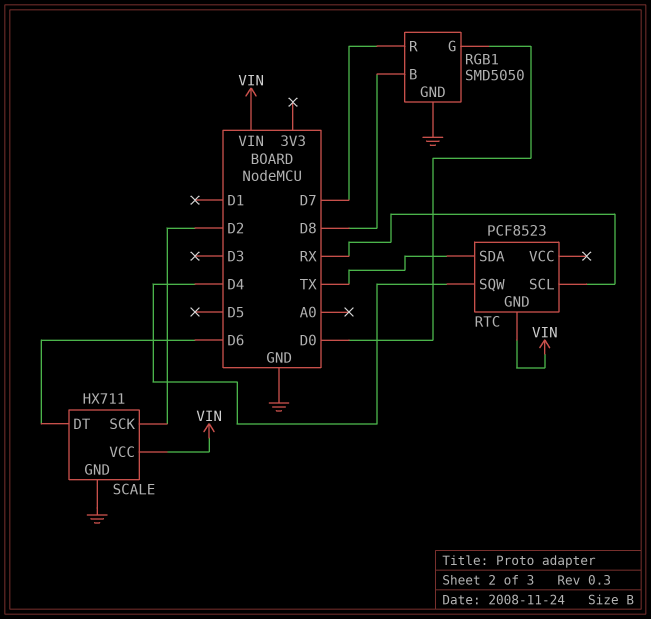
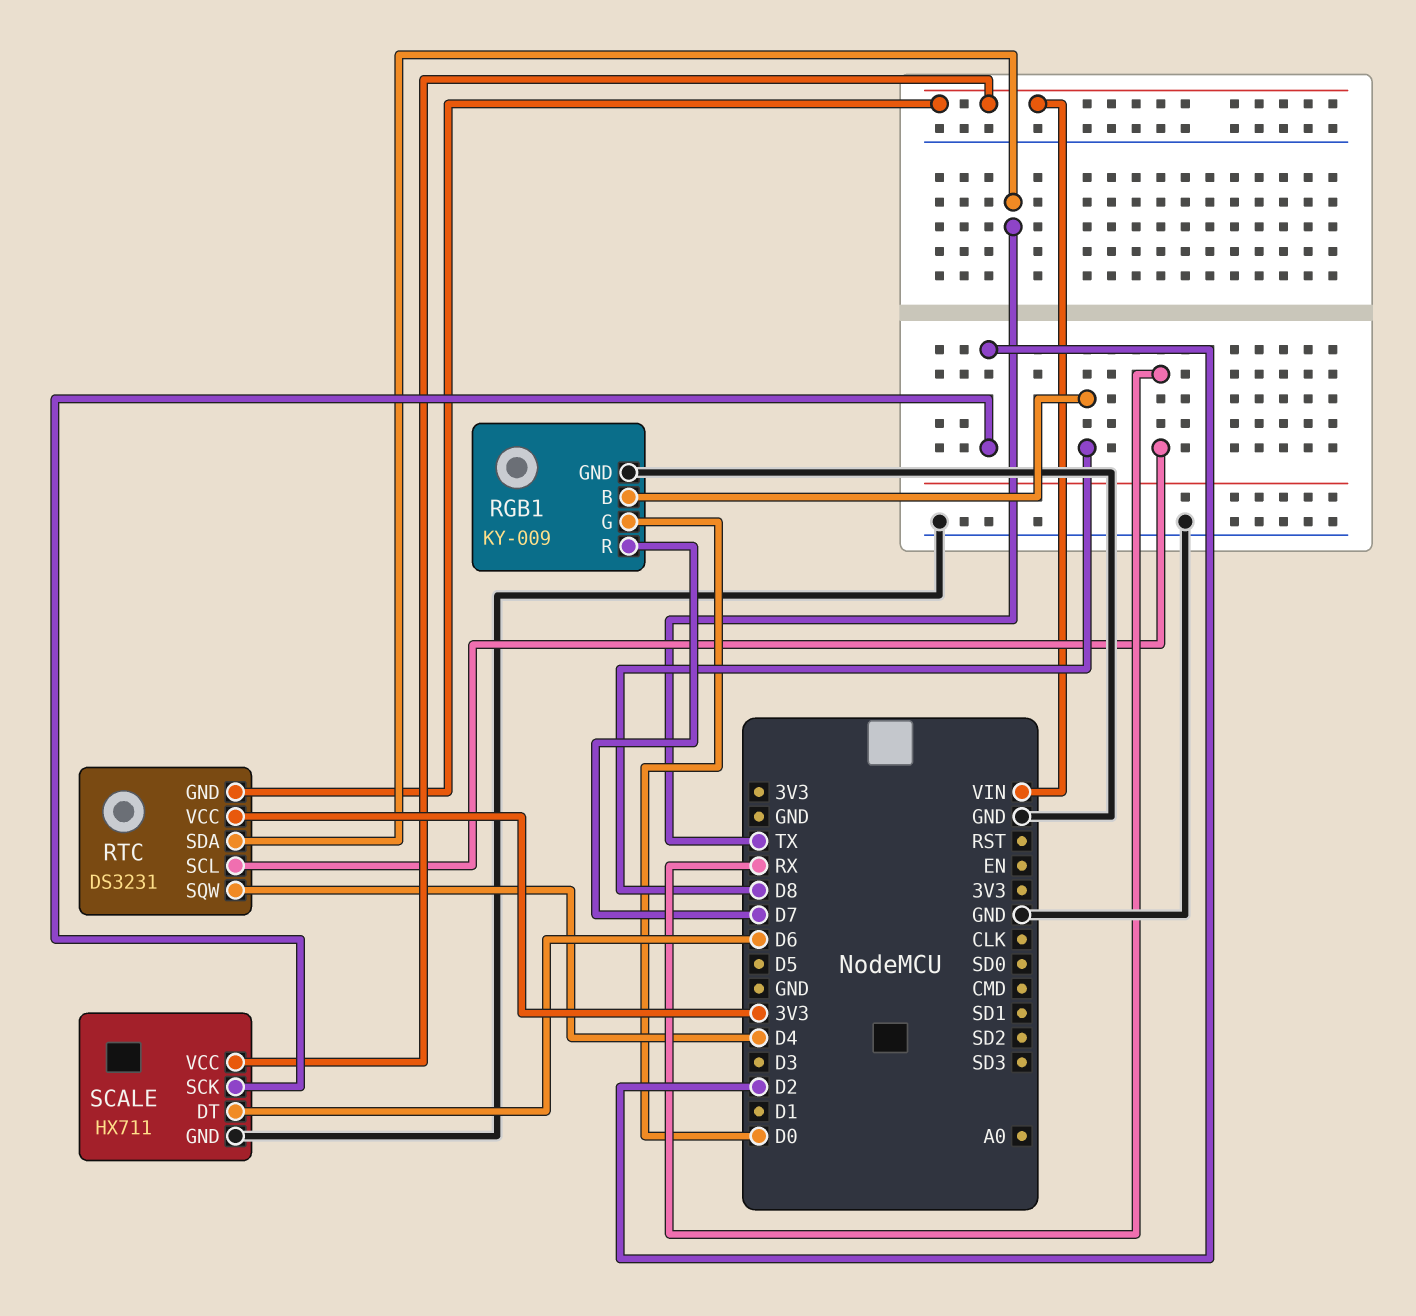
RGB1: SMD5050 -> KY-009
RTC: PCF8523 -> DS3231
RTC pin VCC: none -> 3V3

